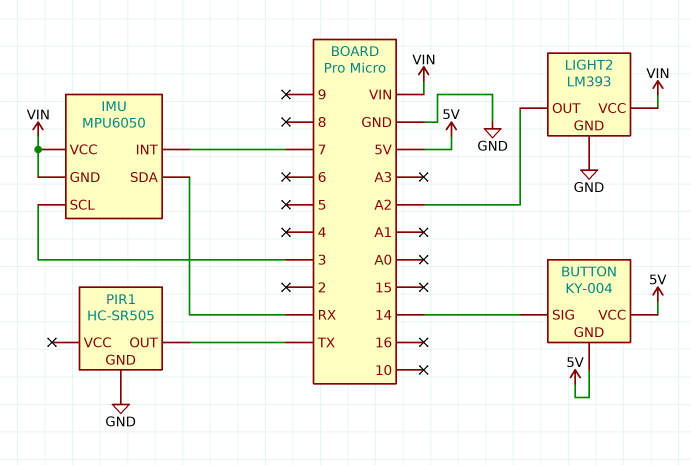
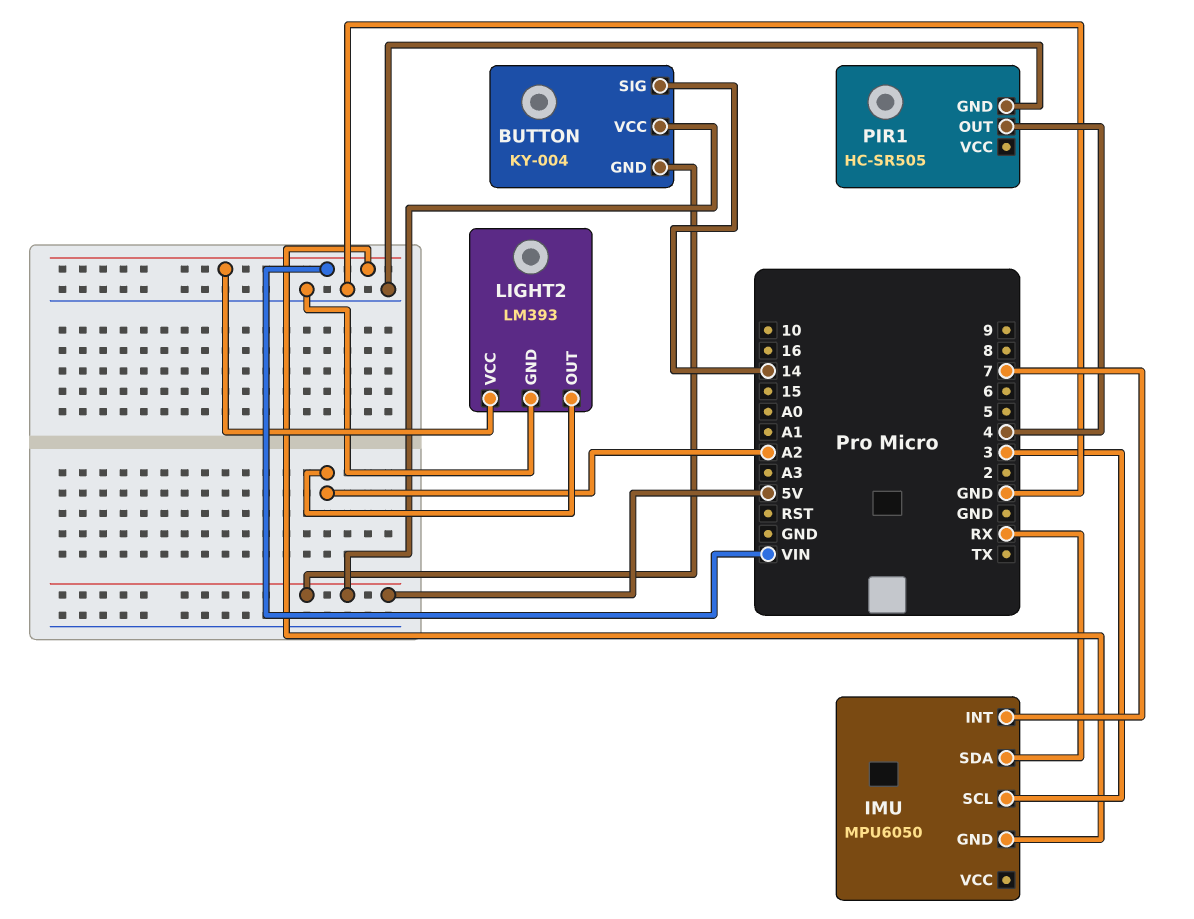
IMU pin VCC: VIN -> none
PIR1 pin OUT: TX -> 4

